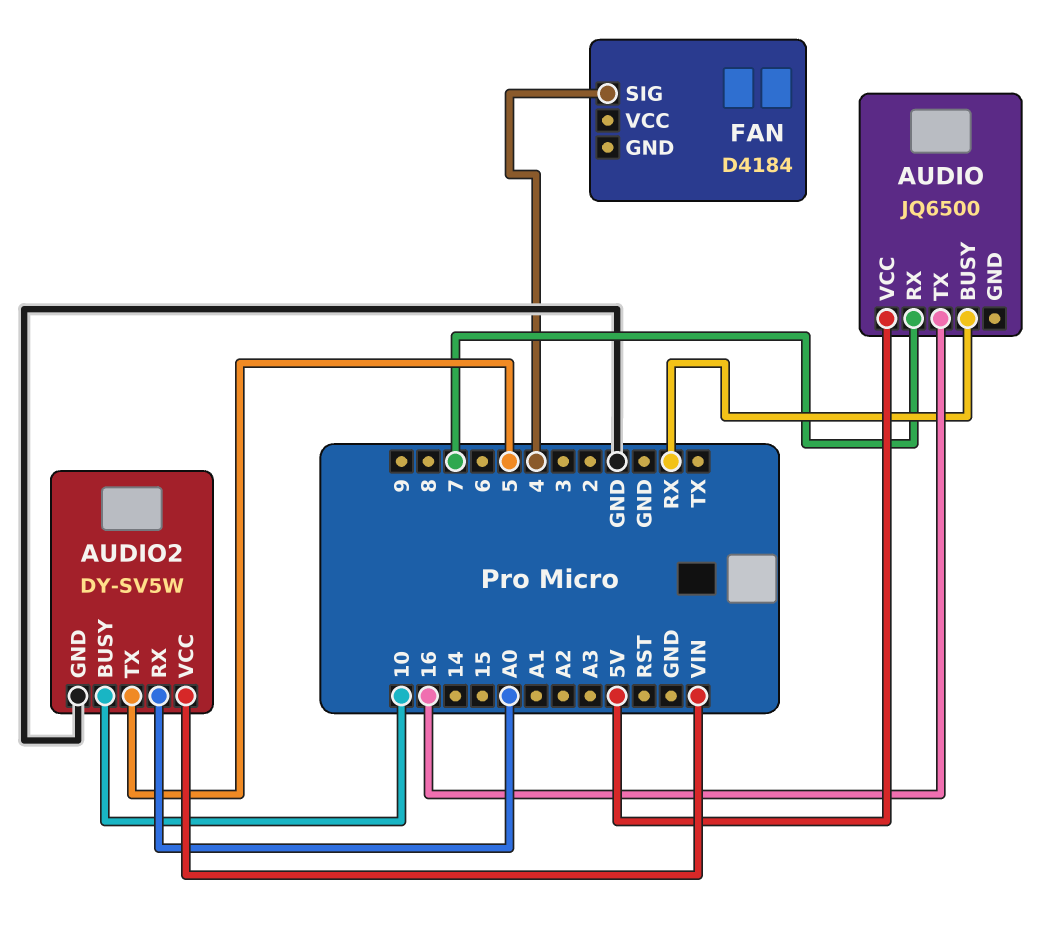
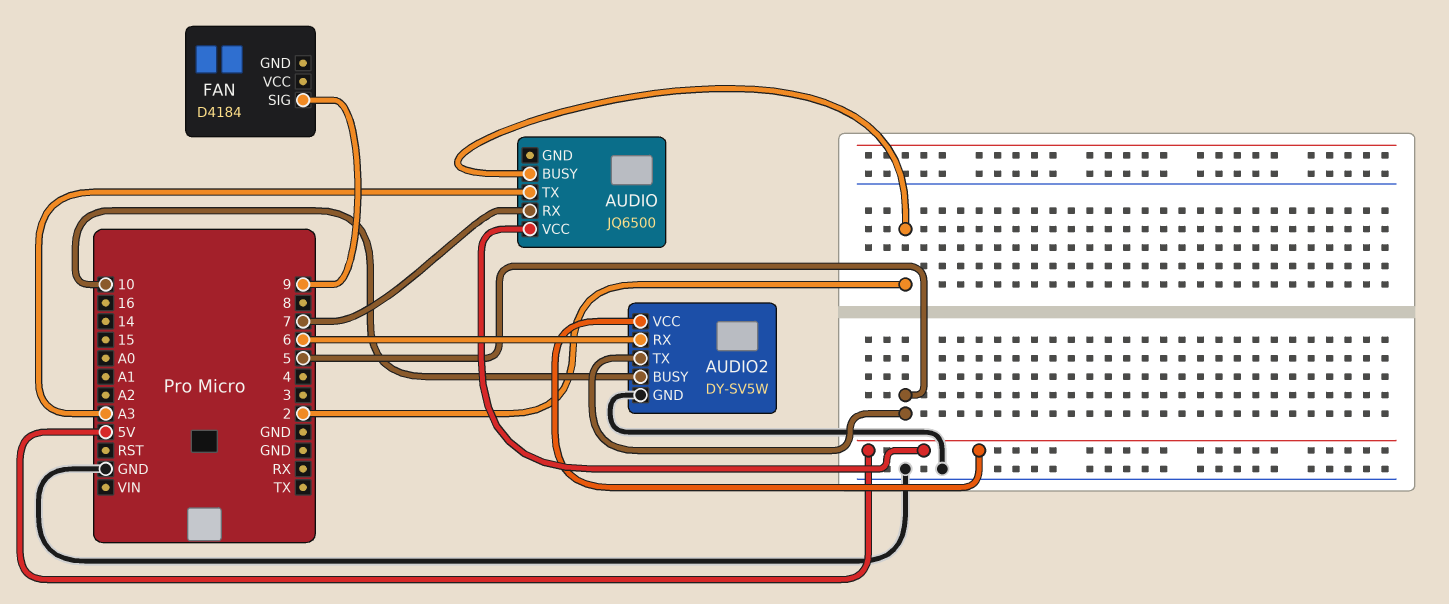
AUDIO pin BUSY: RX -> 2
AUDIO pin TX: 16 -> A3
AUDIO2 pin RX: A0 -> 6
AUDIO2 pin VCC: VIN -> 5V
FAN pin SIG: 4 -> 9

